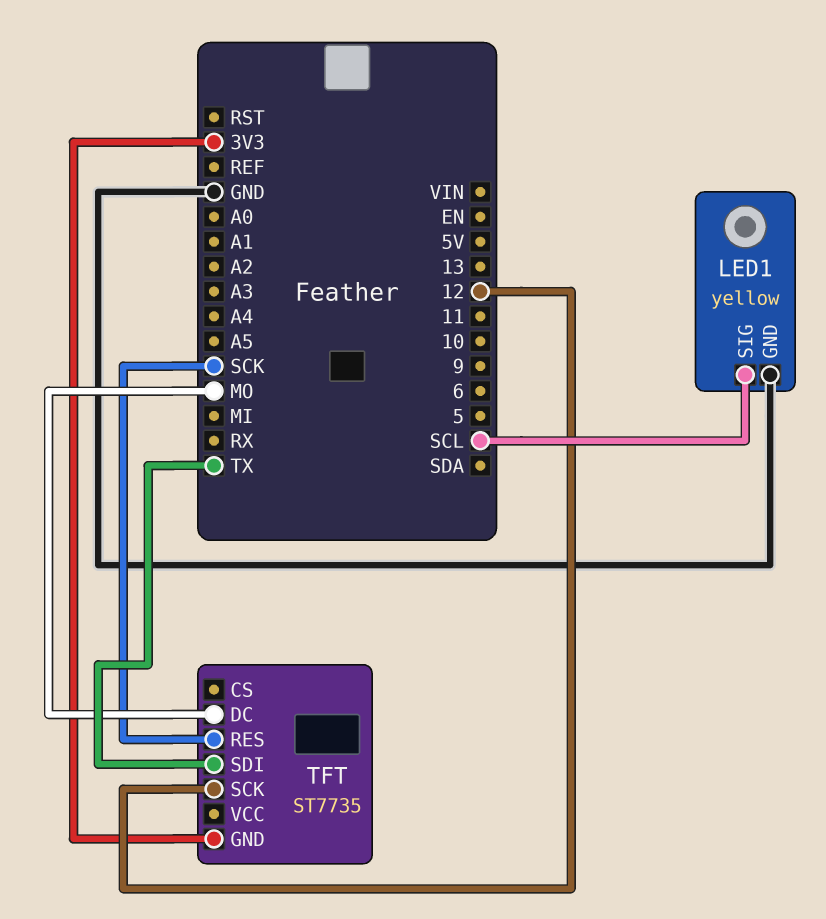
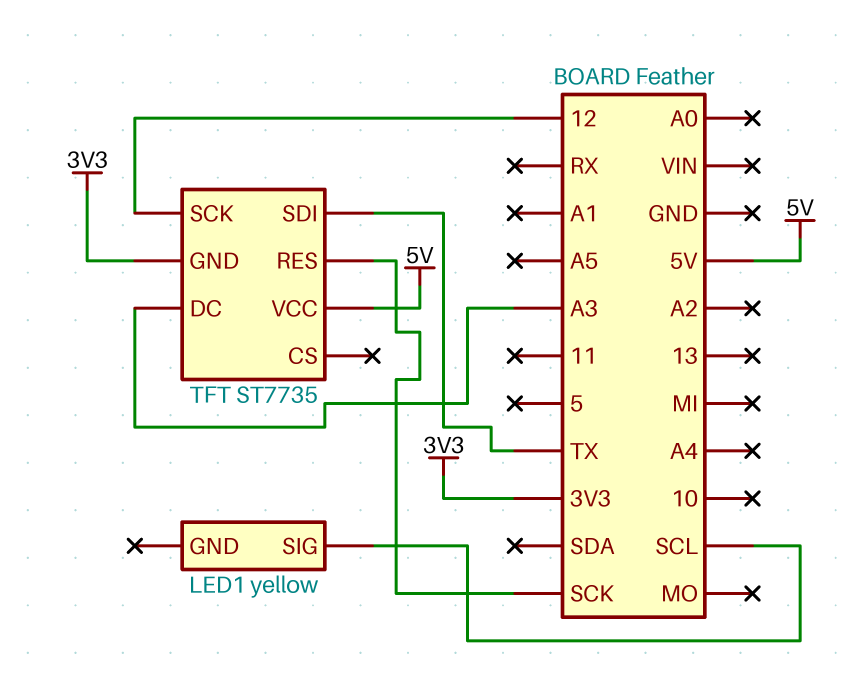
LED1 pin GND: GND -> none
TFT pin DC: MO -> A3
TFT pin VCC: none -> 5V

